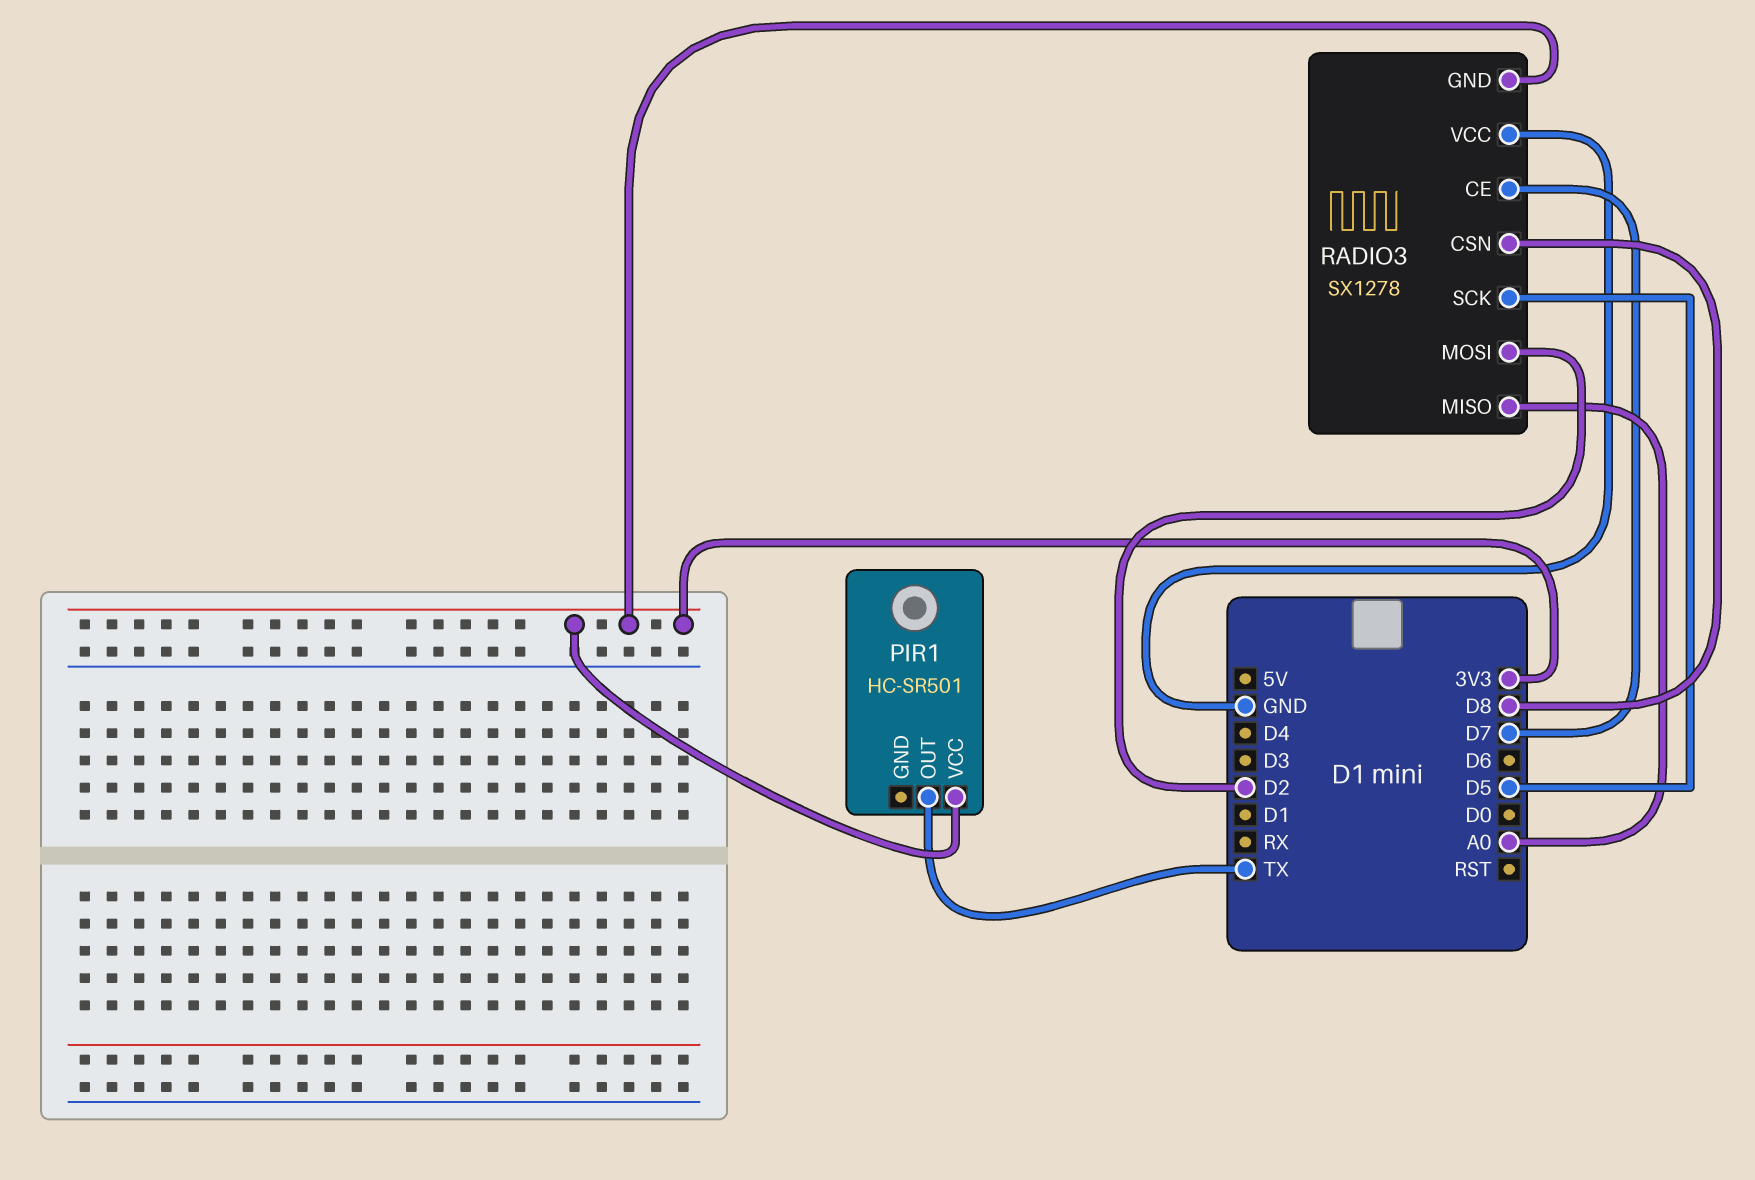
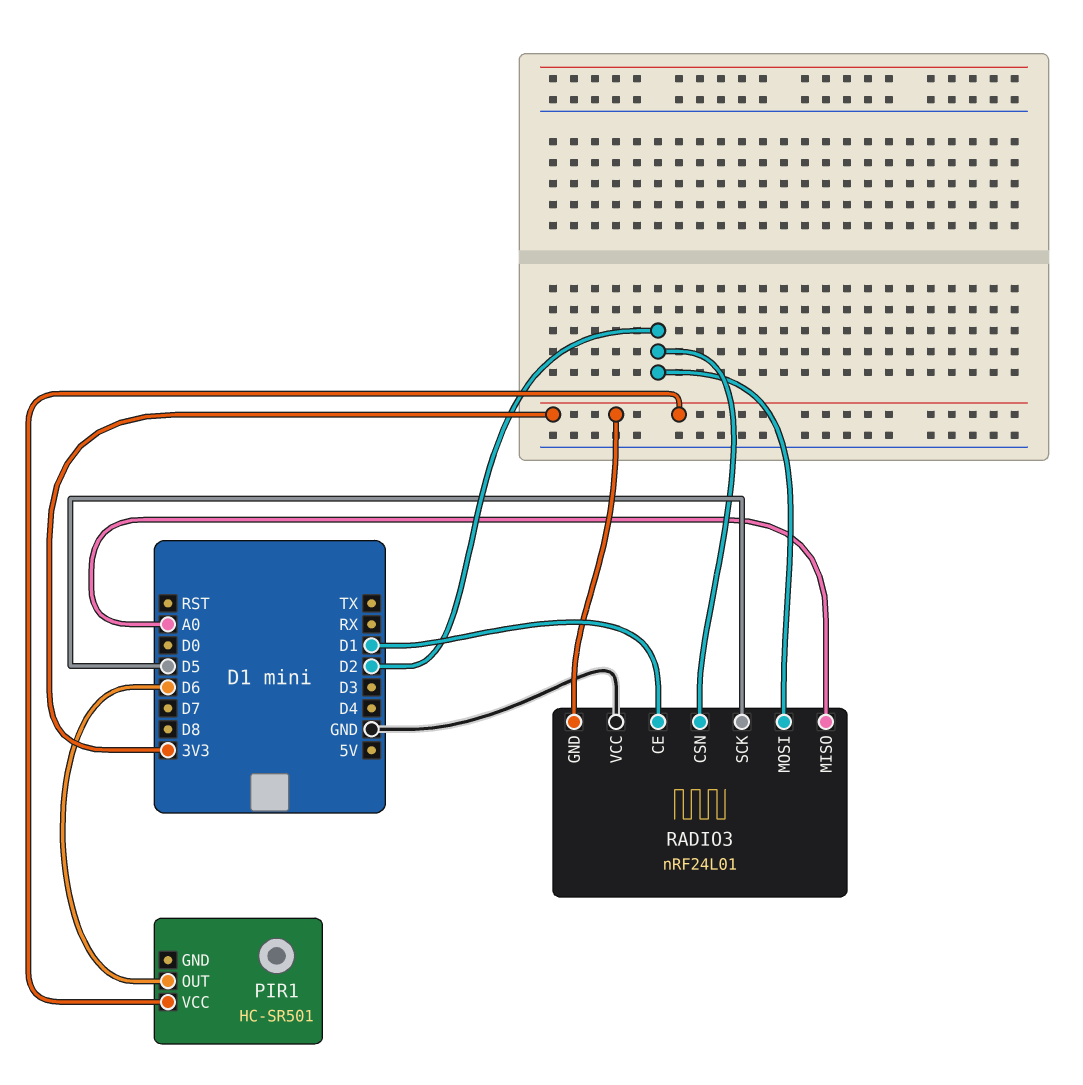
PIR1 pin OUT: TX -> D6
RADIO3: SX1278 -> nRF24L01
RADIO3 pin CE: D7 -> D1
RADIO3 pin CSN: D8 -> D2

